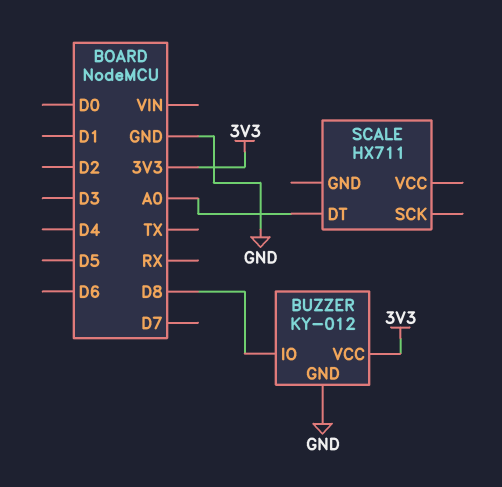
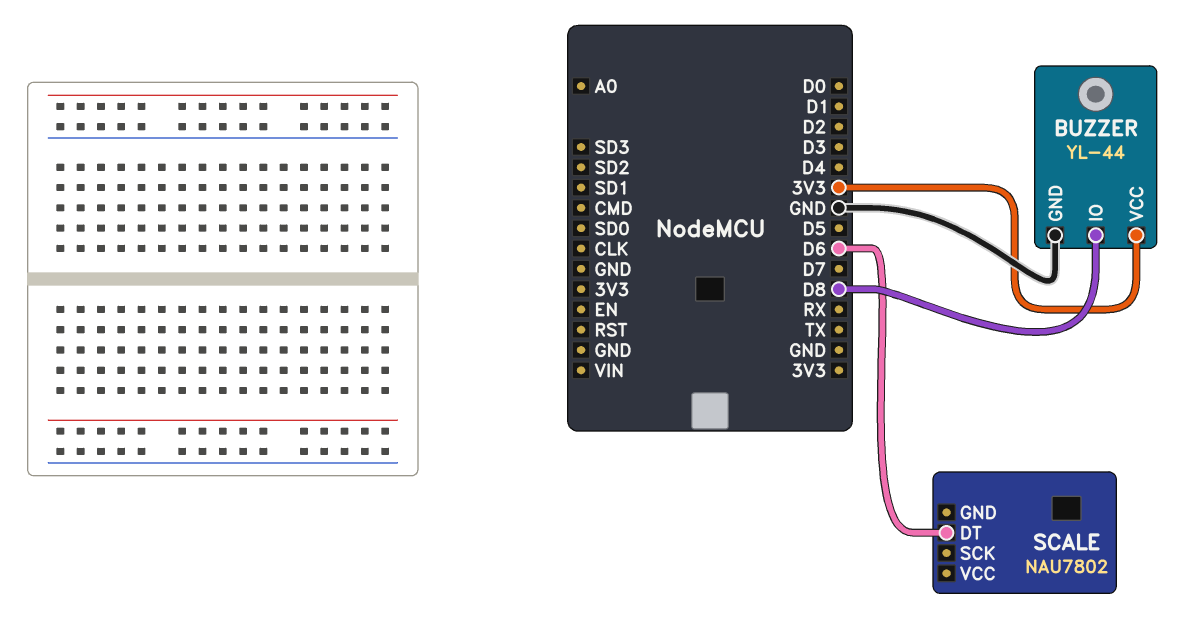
BUZZER: KY-012 -> YL-44
SCALE: HX711 -> NAU7802
SCALE pin DT: A0 -> D6

